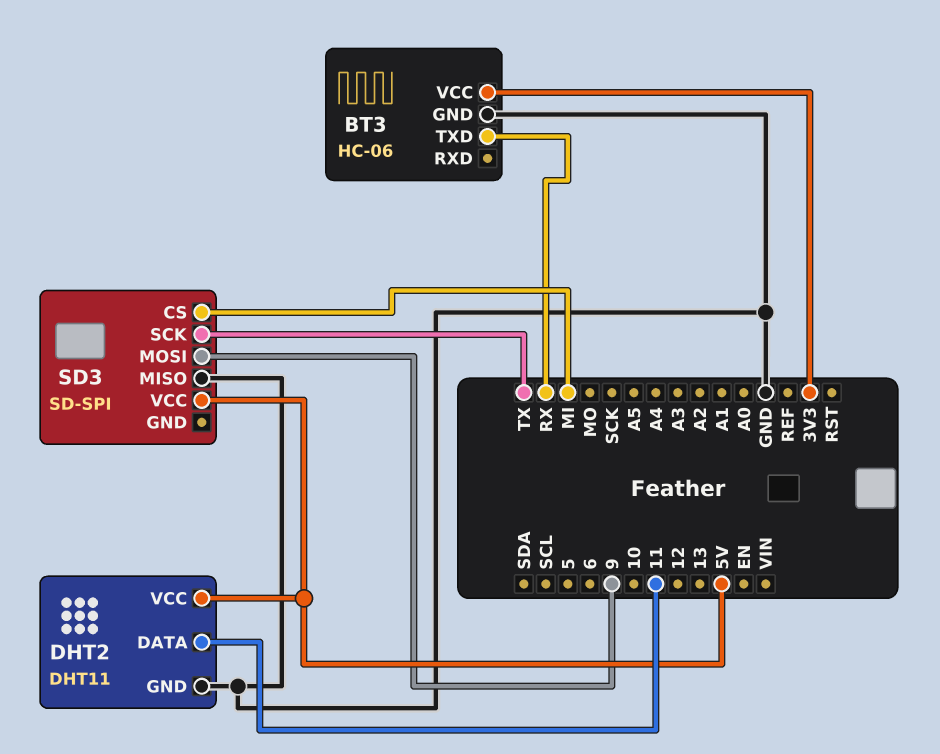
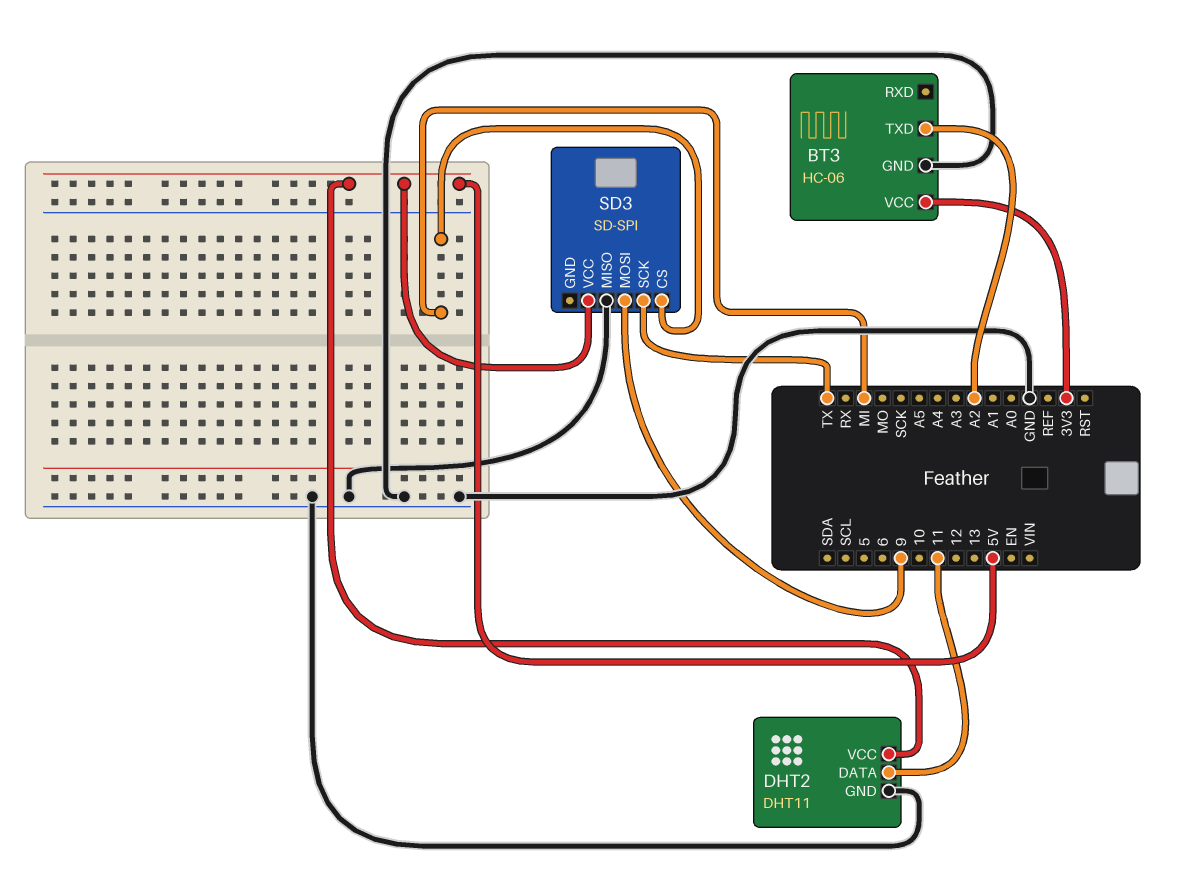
BT3 pin TXD: RX -> A2

